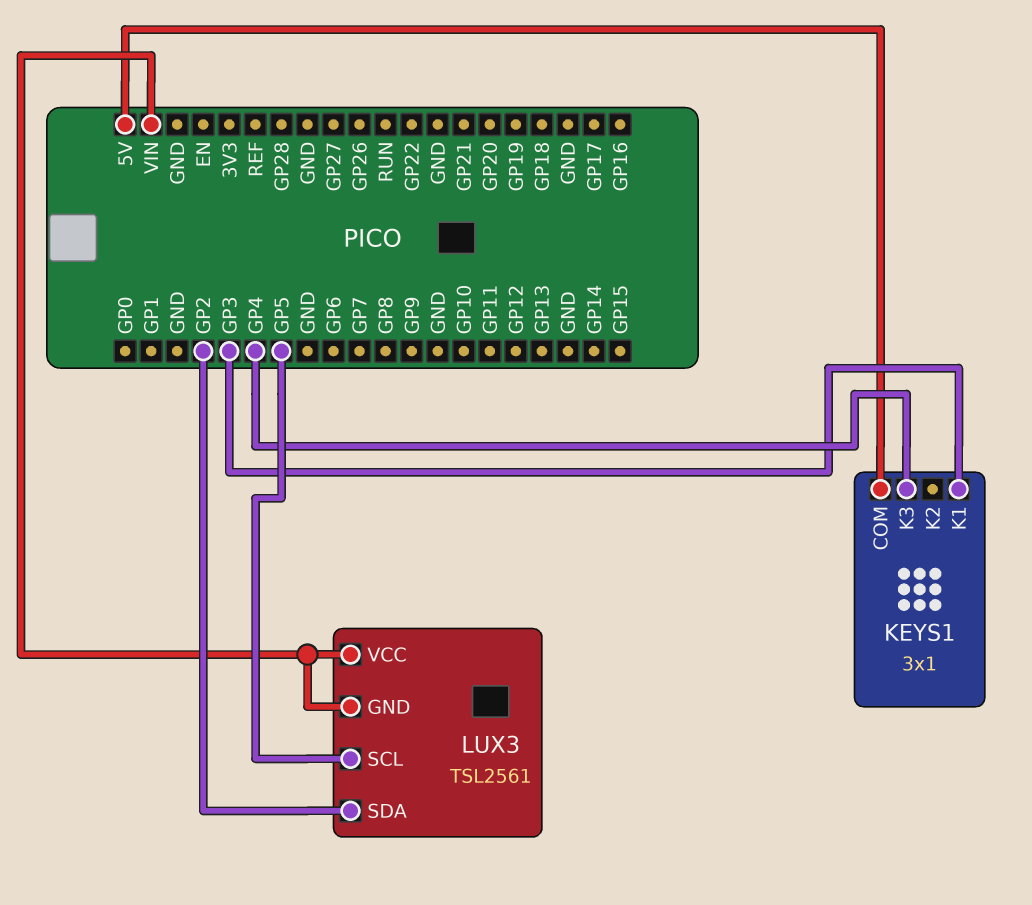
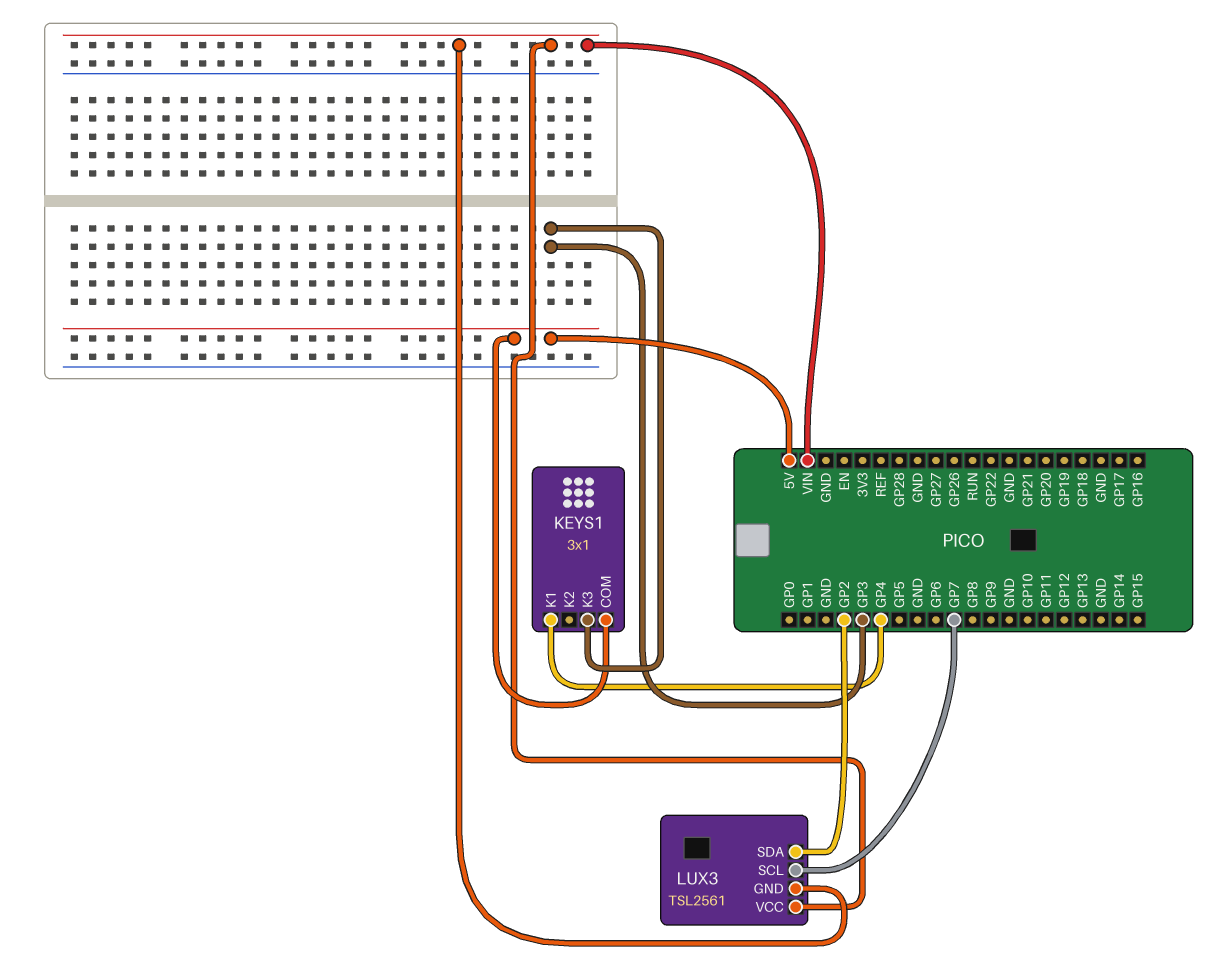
KEYS1 pin K1: GP3 -> GP4
KEYS1 pin K3: GP4 -> GP3
LUX3 pin SCL: GP5 -> GP7

